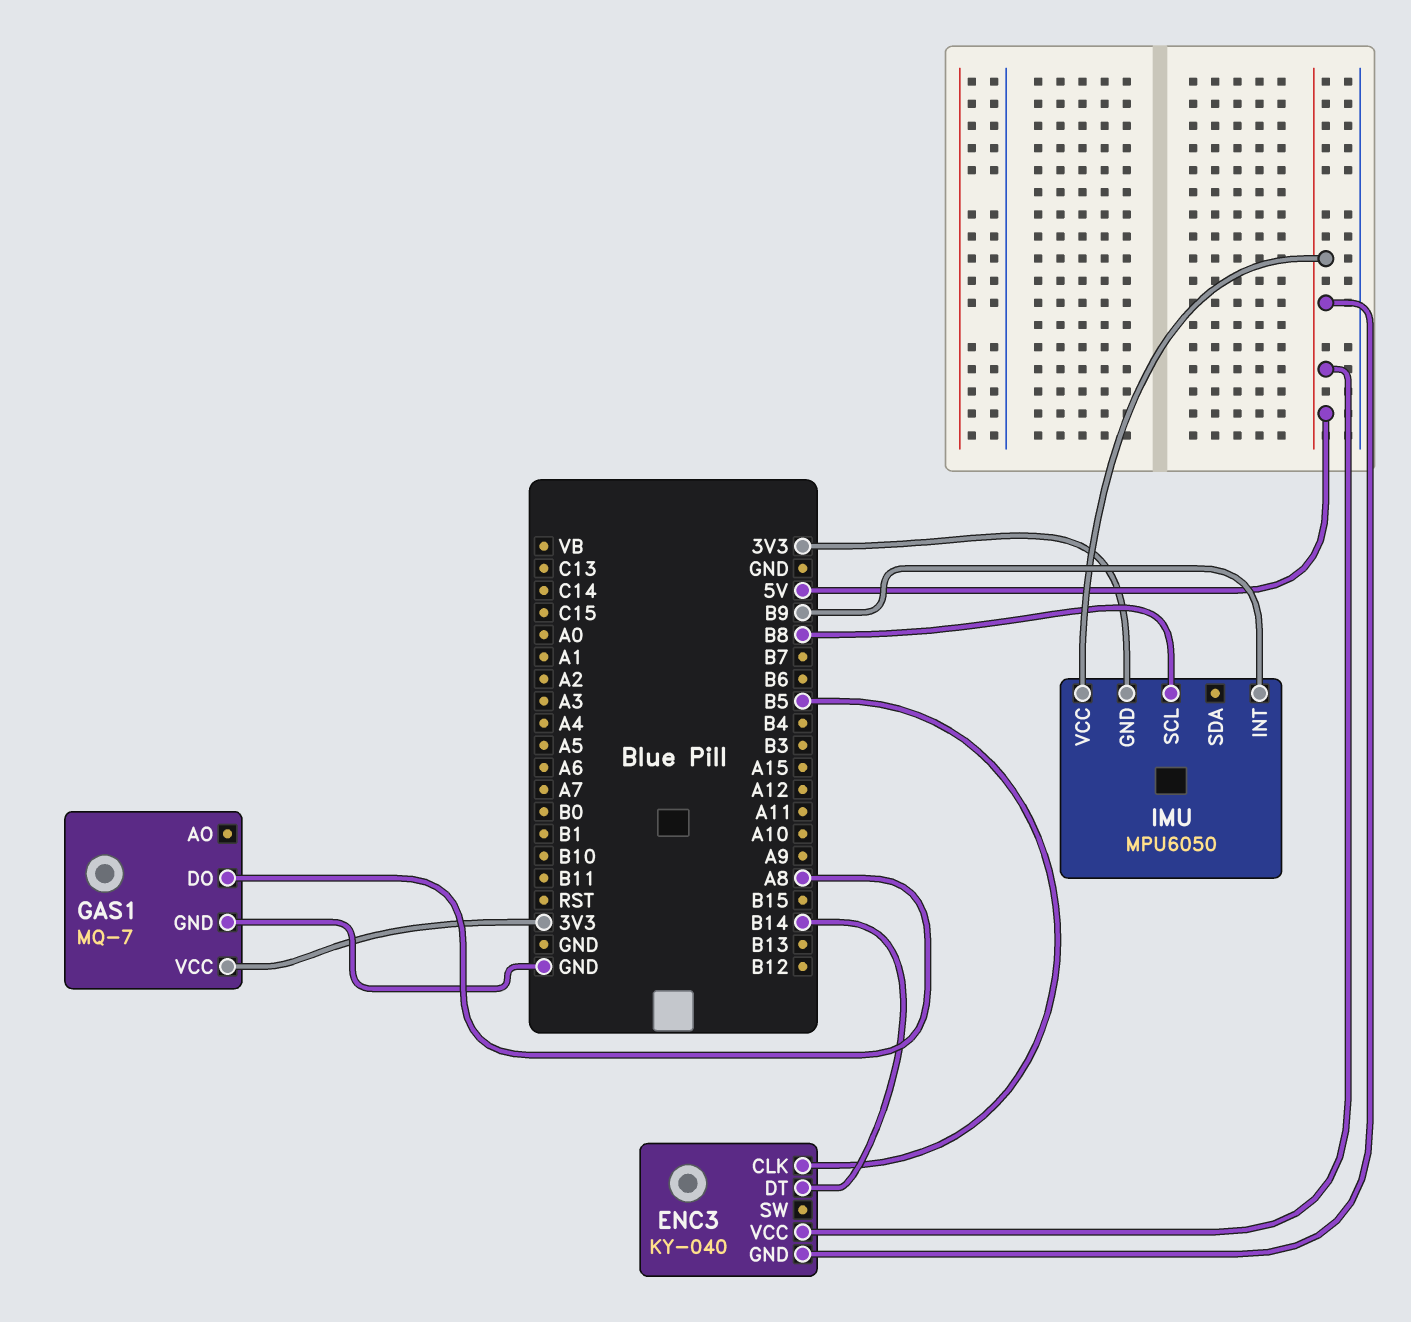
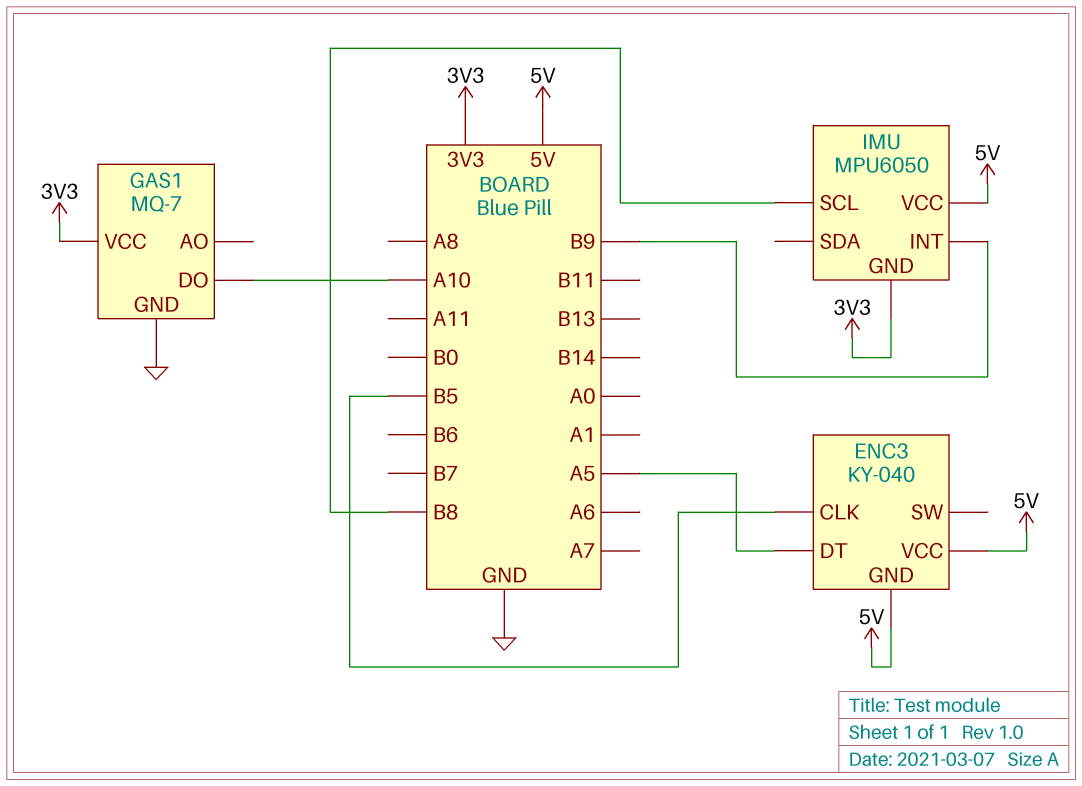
ENC3 pin DT: B14 -> A5
GAS1 pin DO: A8 -> A10

